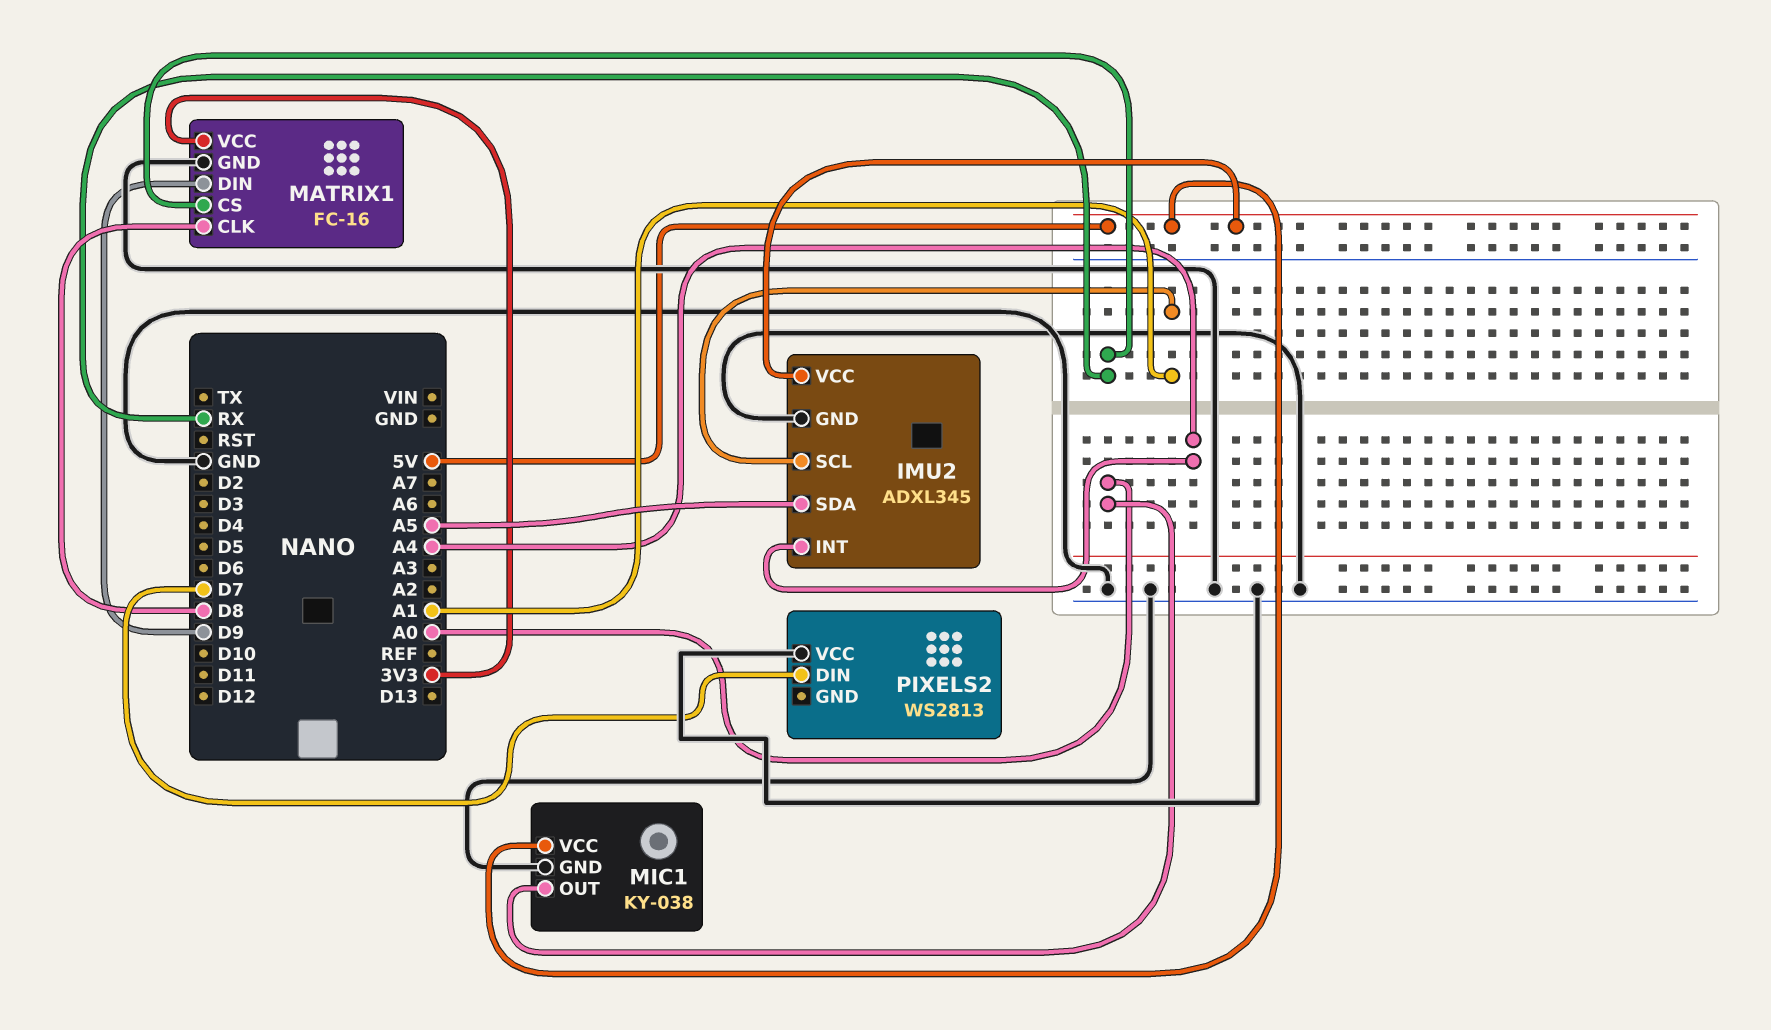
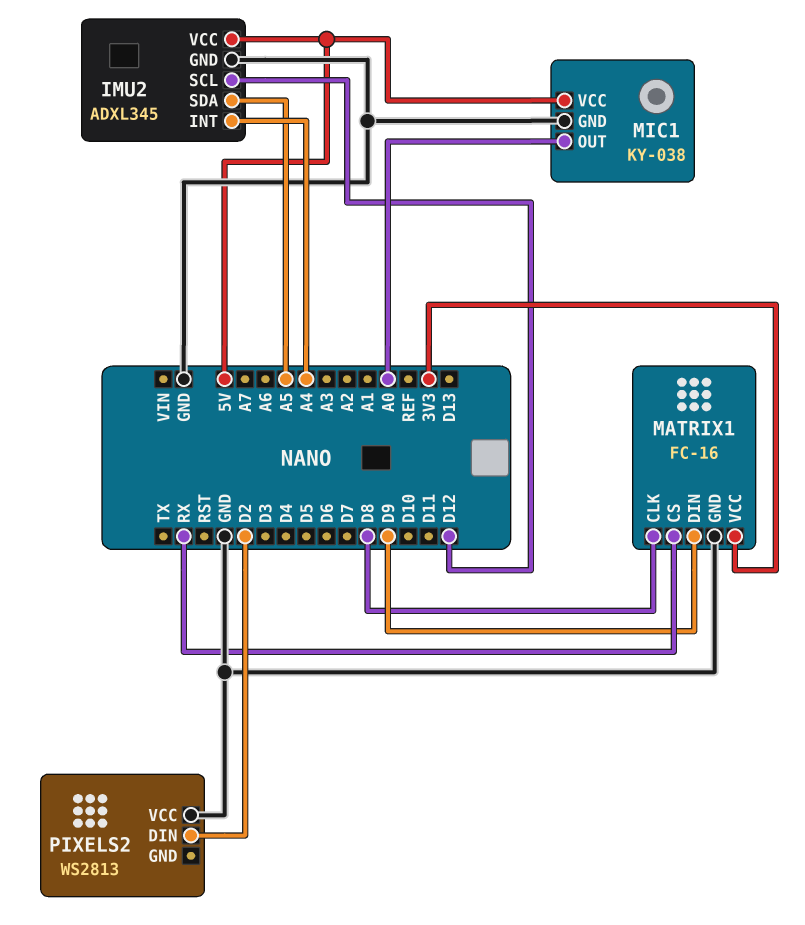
IMU2 pin SCL: A1 -> D12
PIXELS2 pin DIN: D7 -> D2

